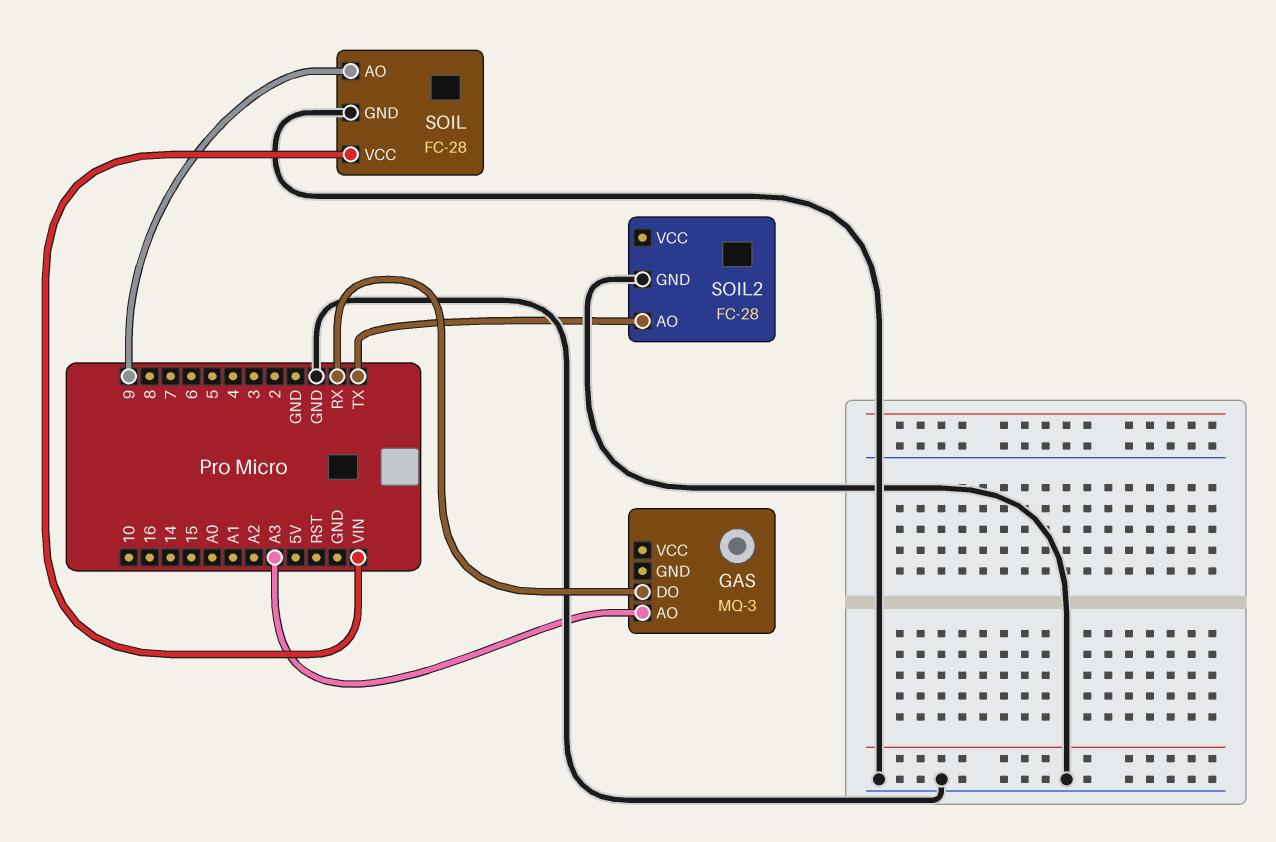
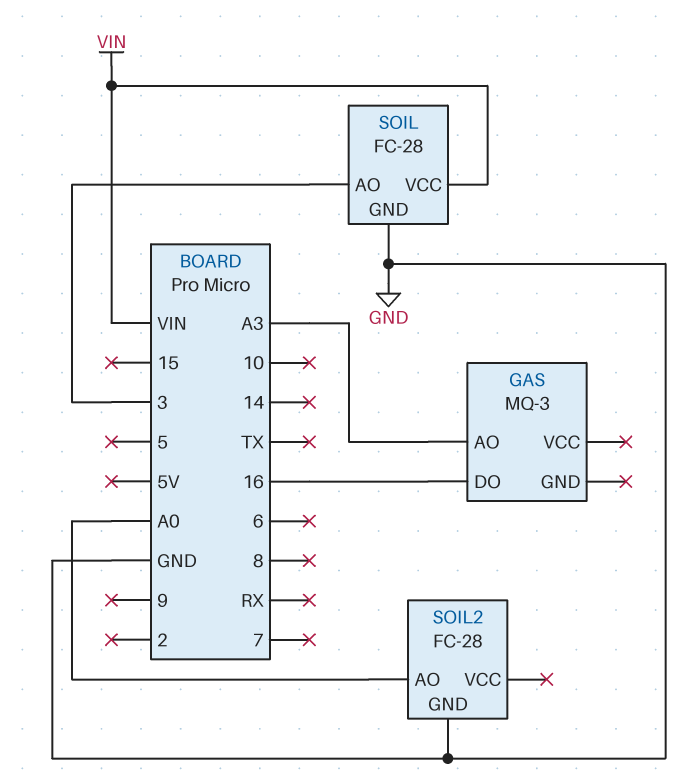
GAS pin DO: RX -> 16
SOIL pin AO: 9 -> 3
SOIL2 pin AO: TX -> A0

